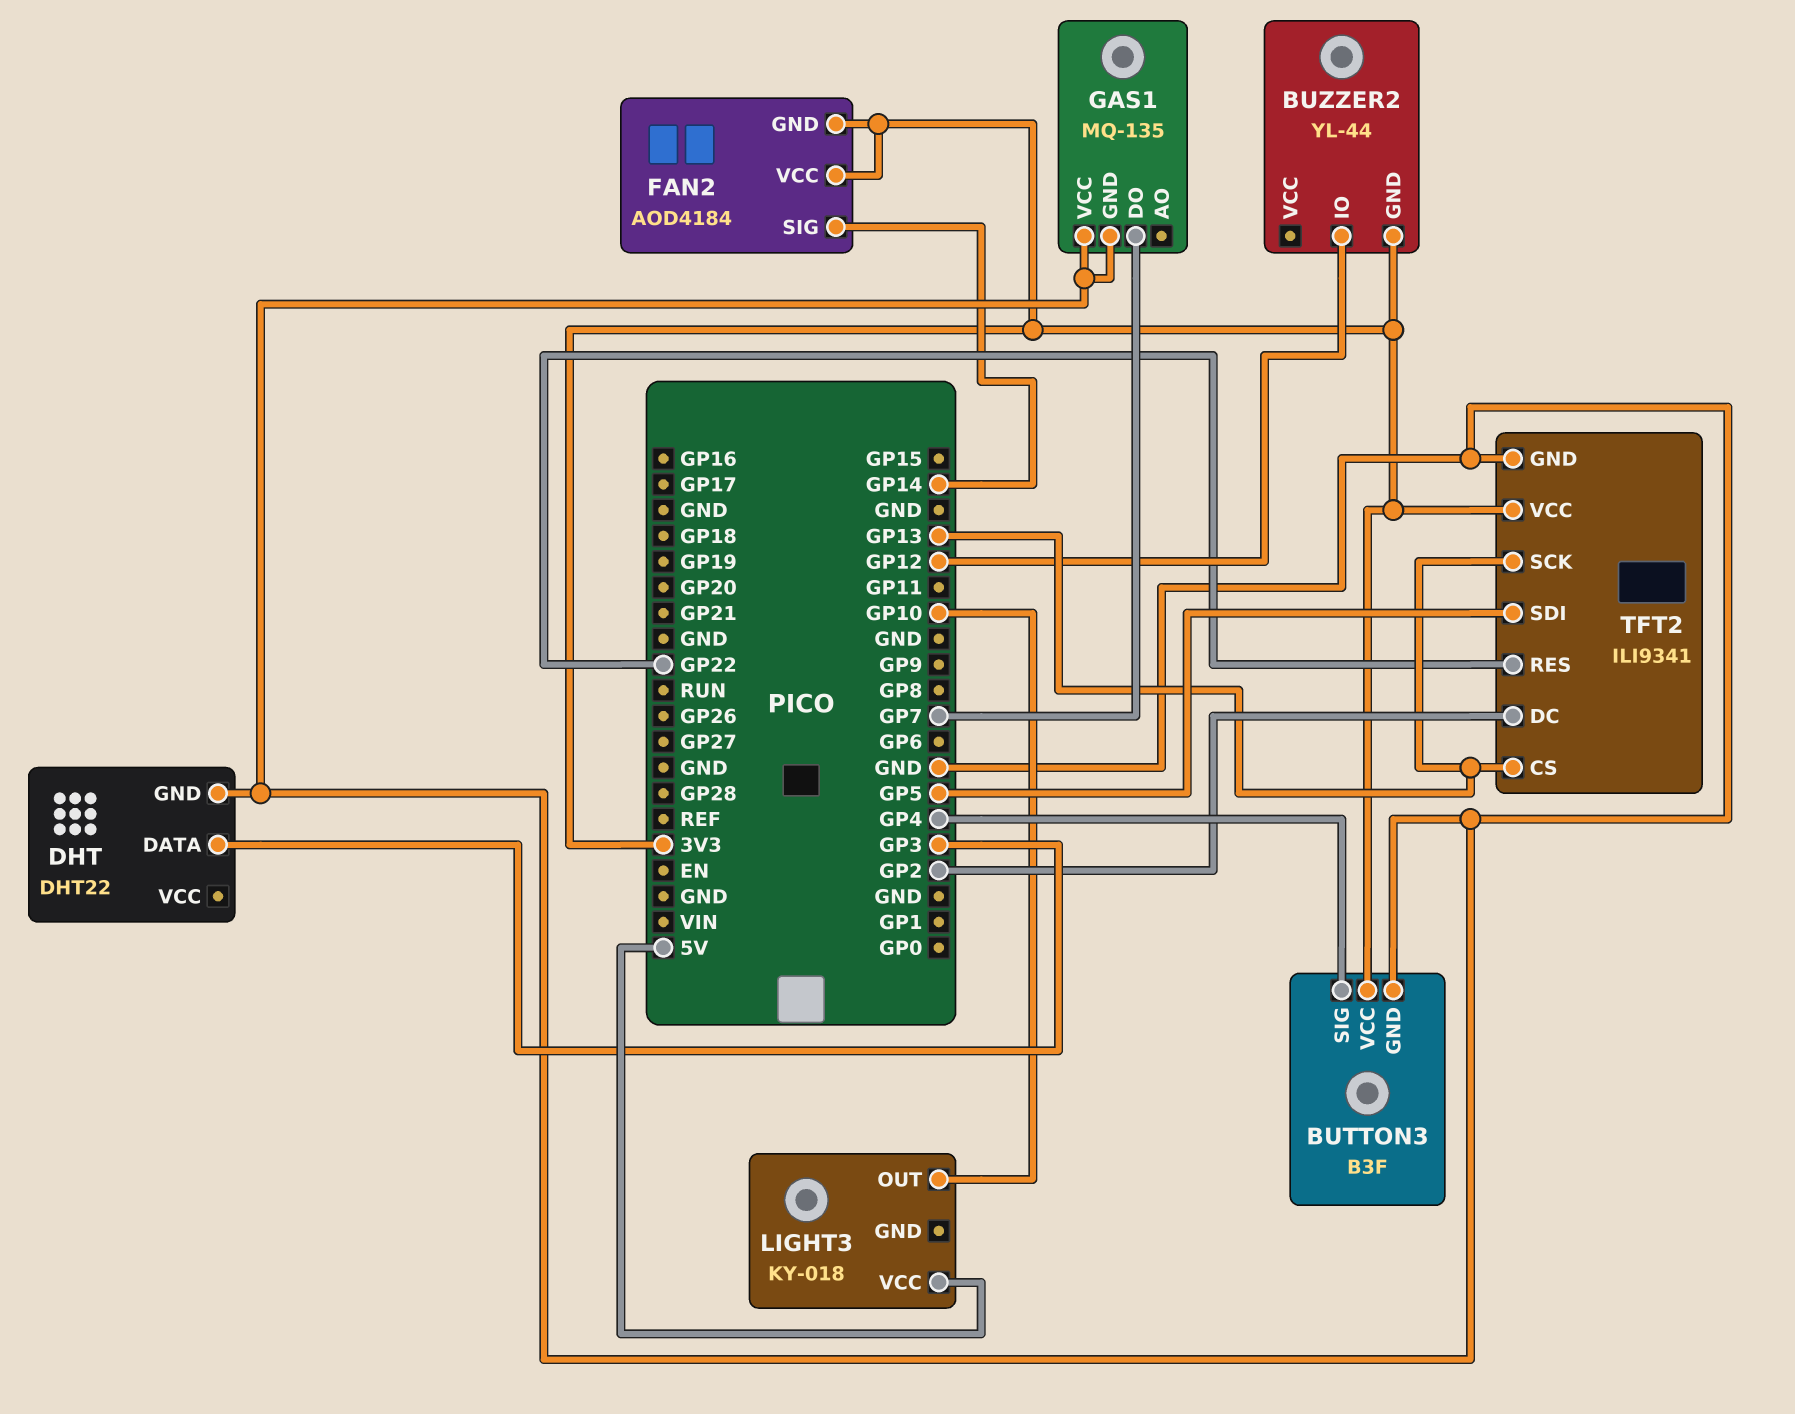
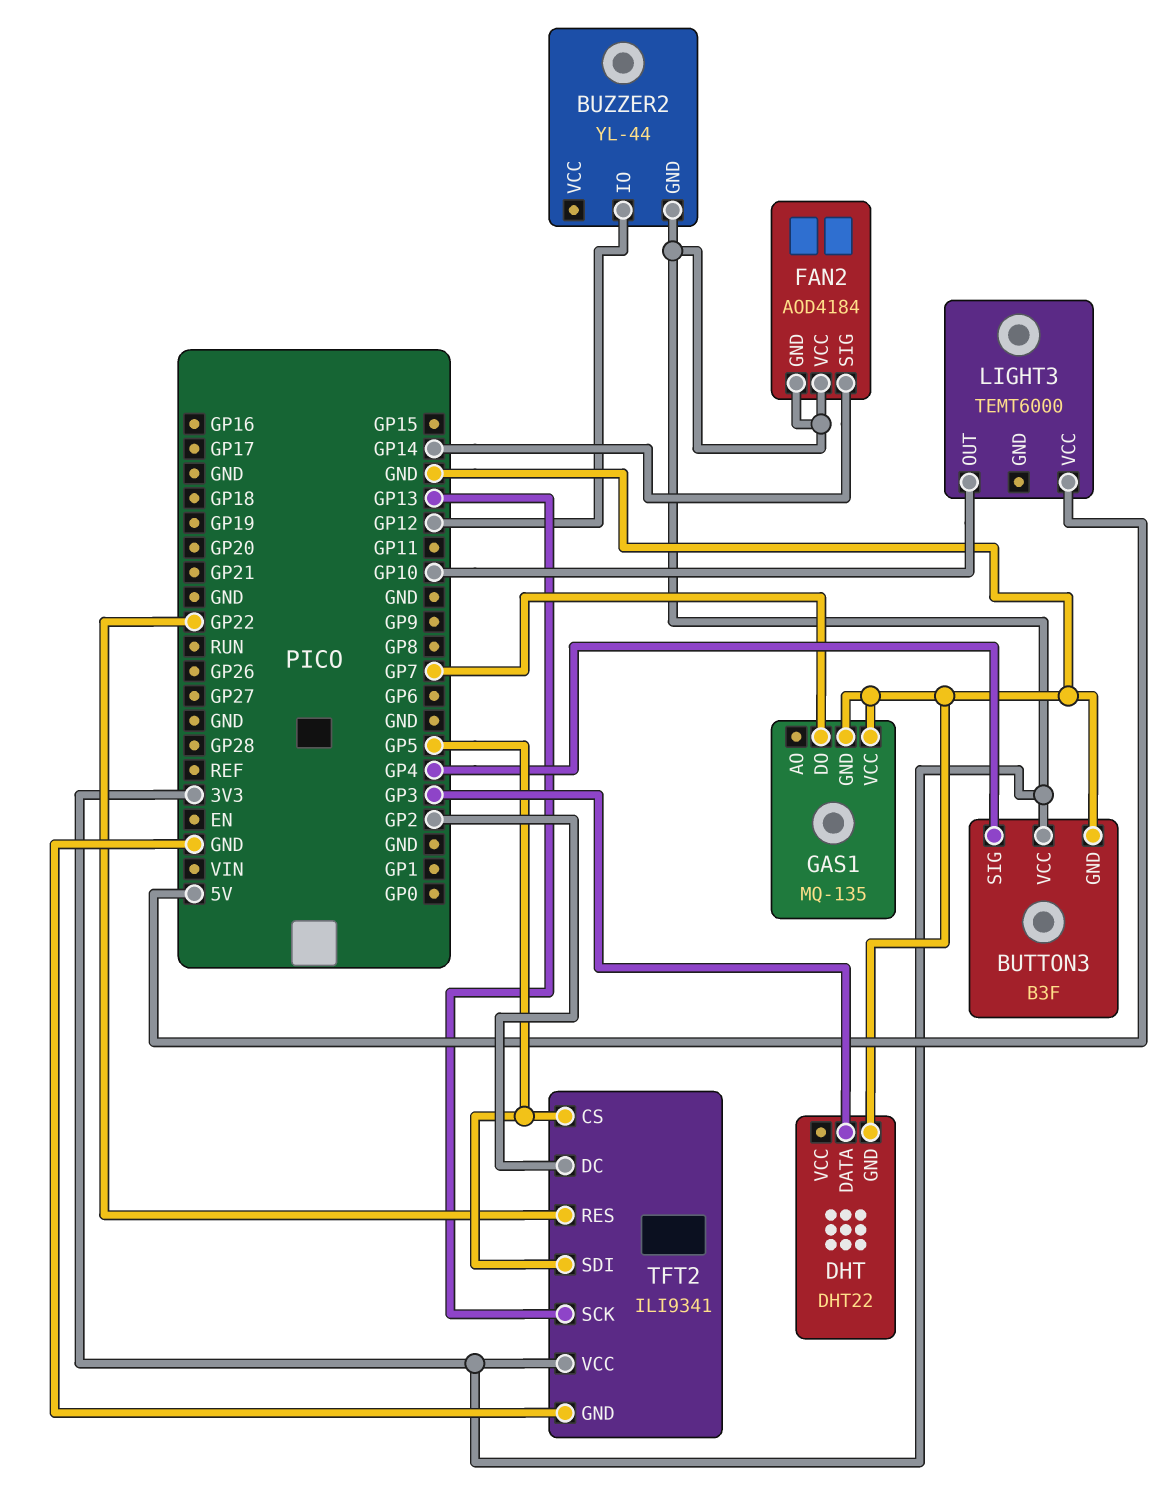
LIGHT3: KY-018 -> TEMT6000
TFT2 pin CS: GP13 -> GP5

